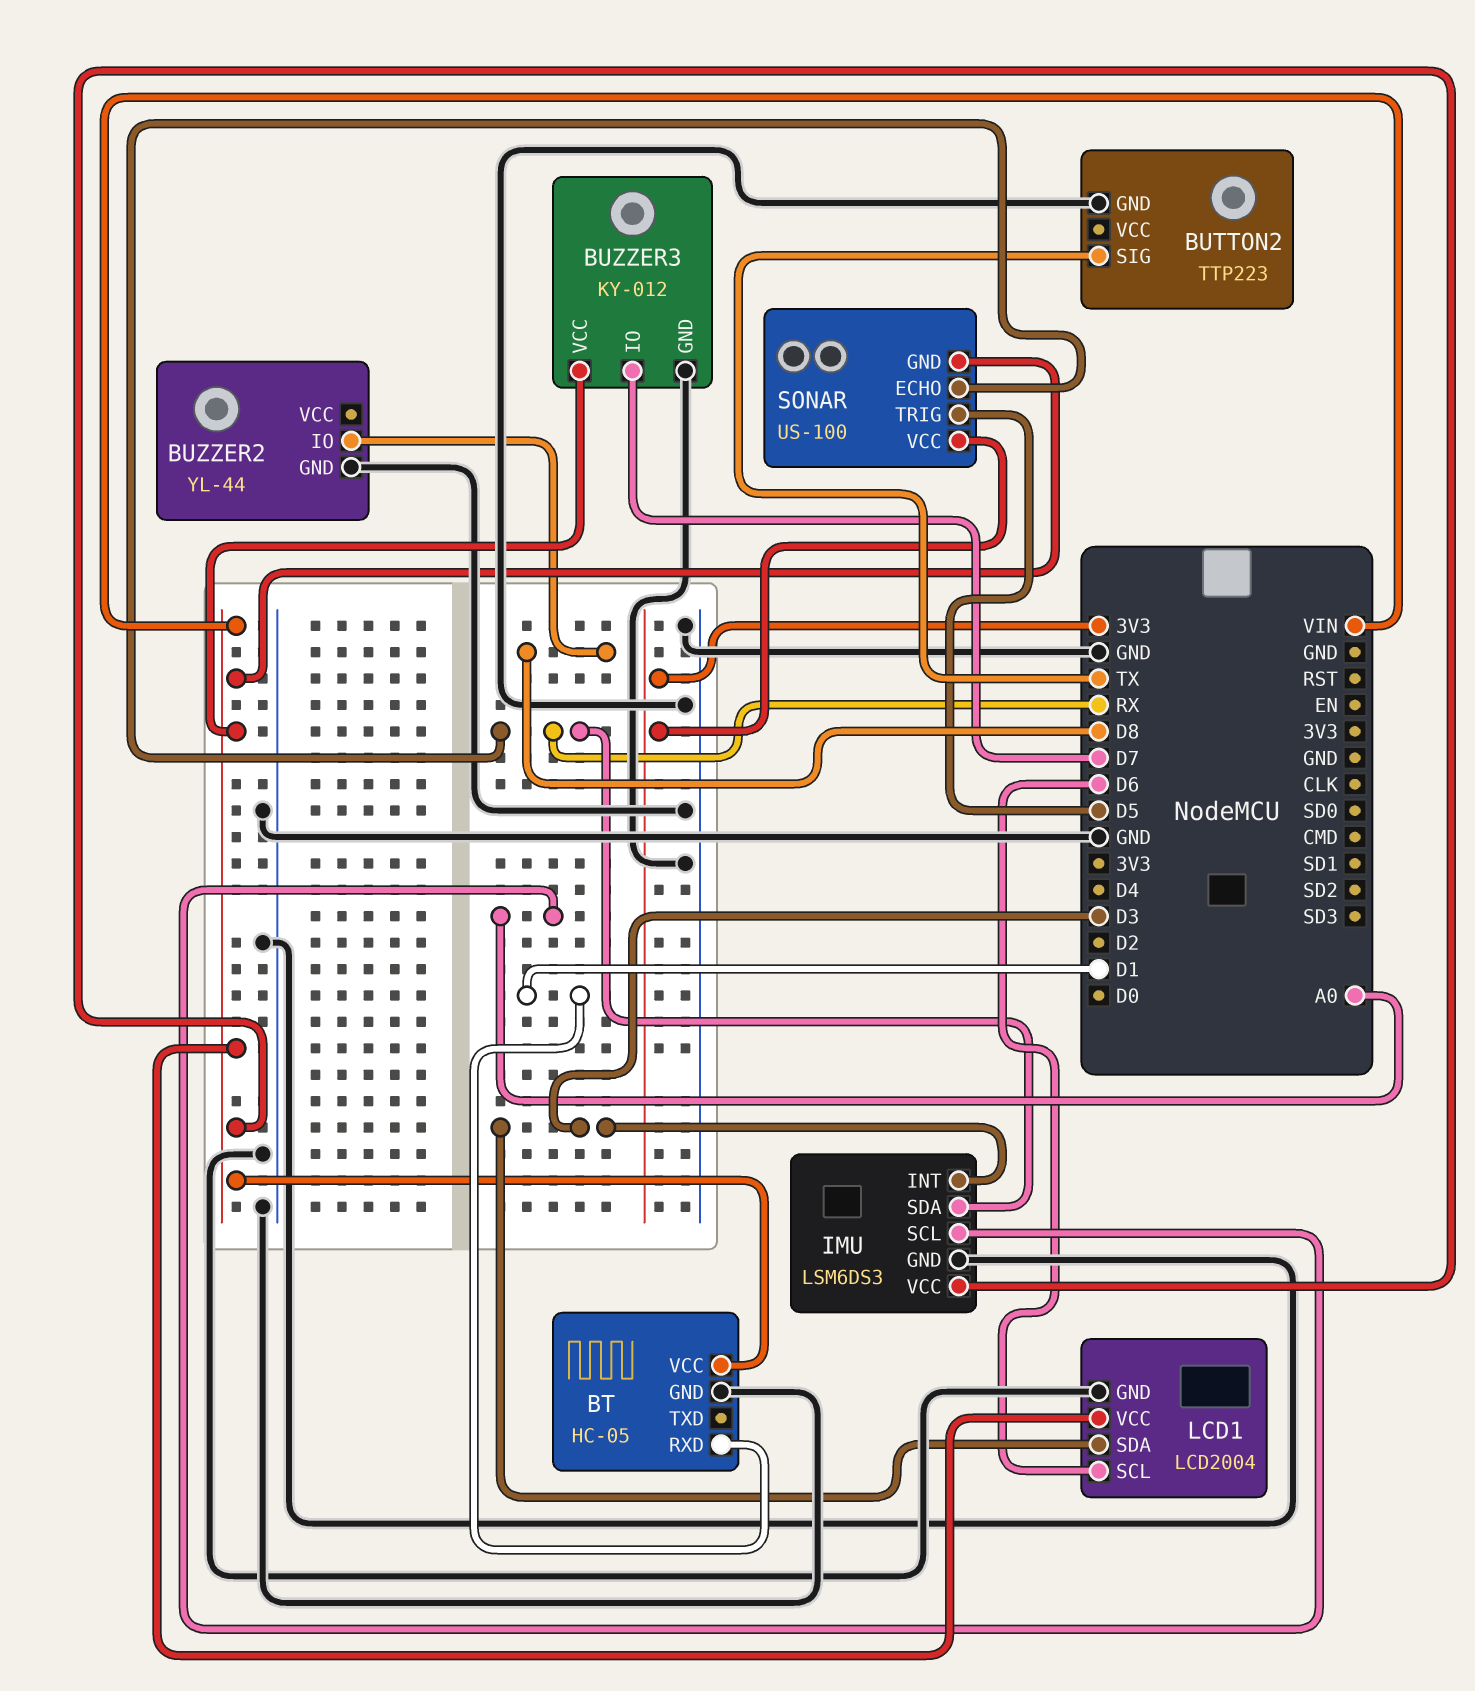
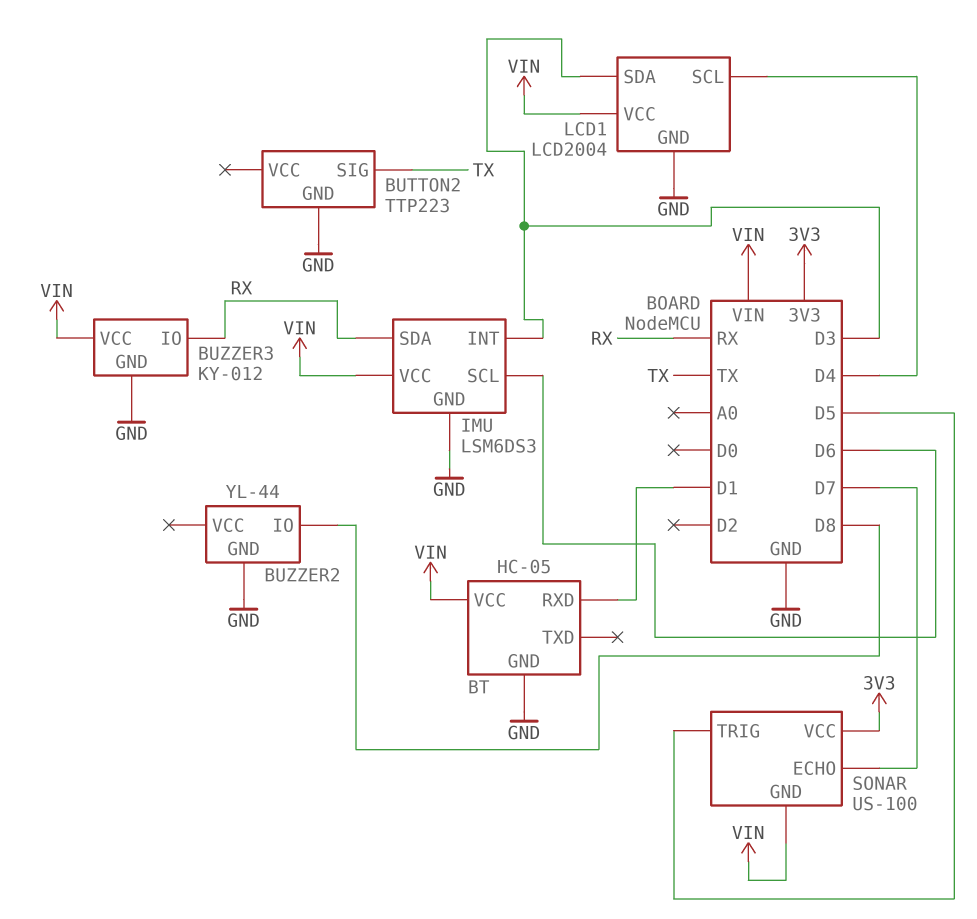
BUZZER3 pin IO: D7 -> RX
IMU pin SCL: A0 -> D6
LCD1 pin SCL: D6 -> D4
SONAR pin ECHO: RX -> D7

